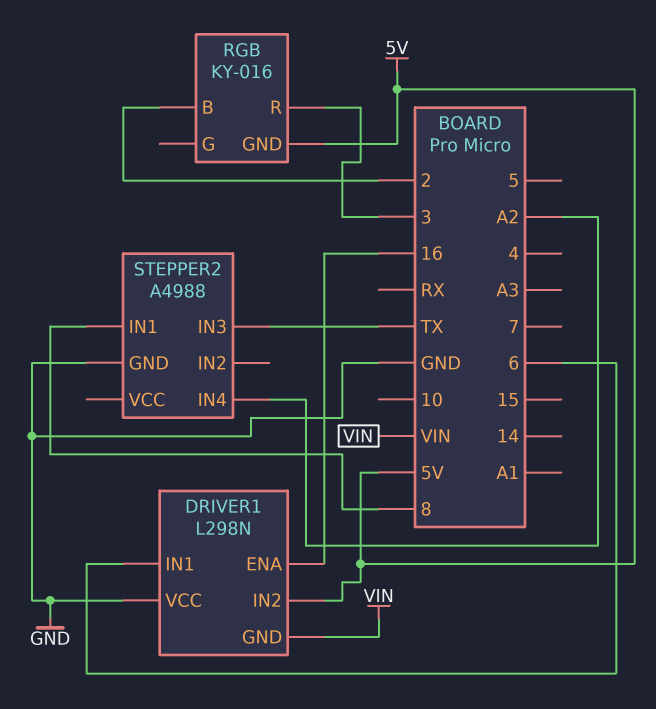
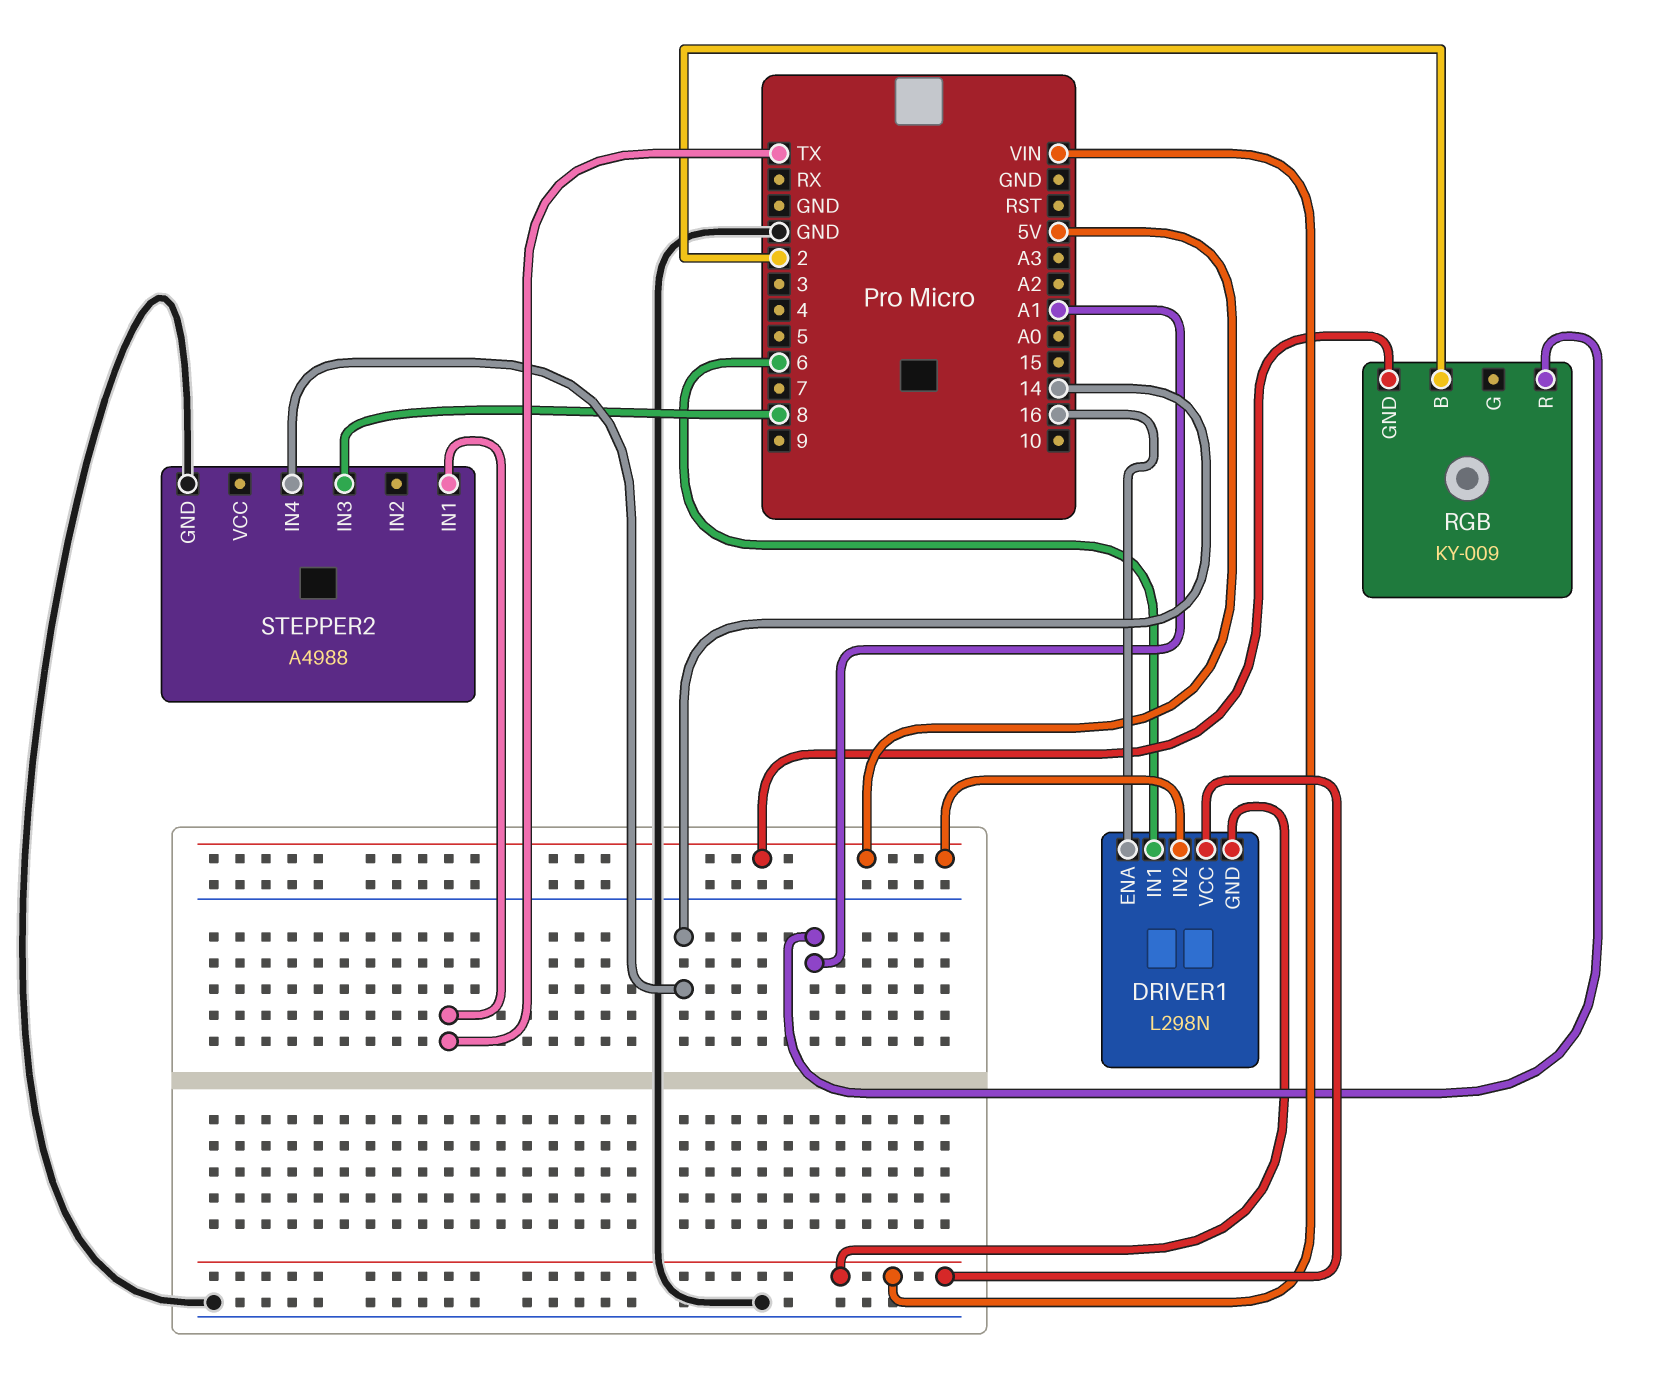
DRIVER1 pin VCC: GND -> VIN
RGB: KY-016 -> KY-009
RGB pin R: 3 -> A1
STEPPER2 pin IN1: 8 -> TX
STEPPER2 pin IN3: TX -> 8
STEPPER2 pin IN4: A2 -> 14

